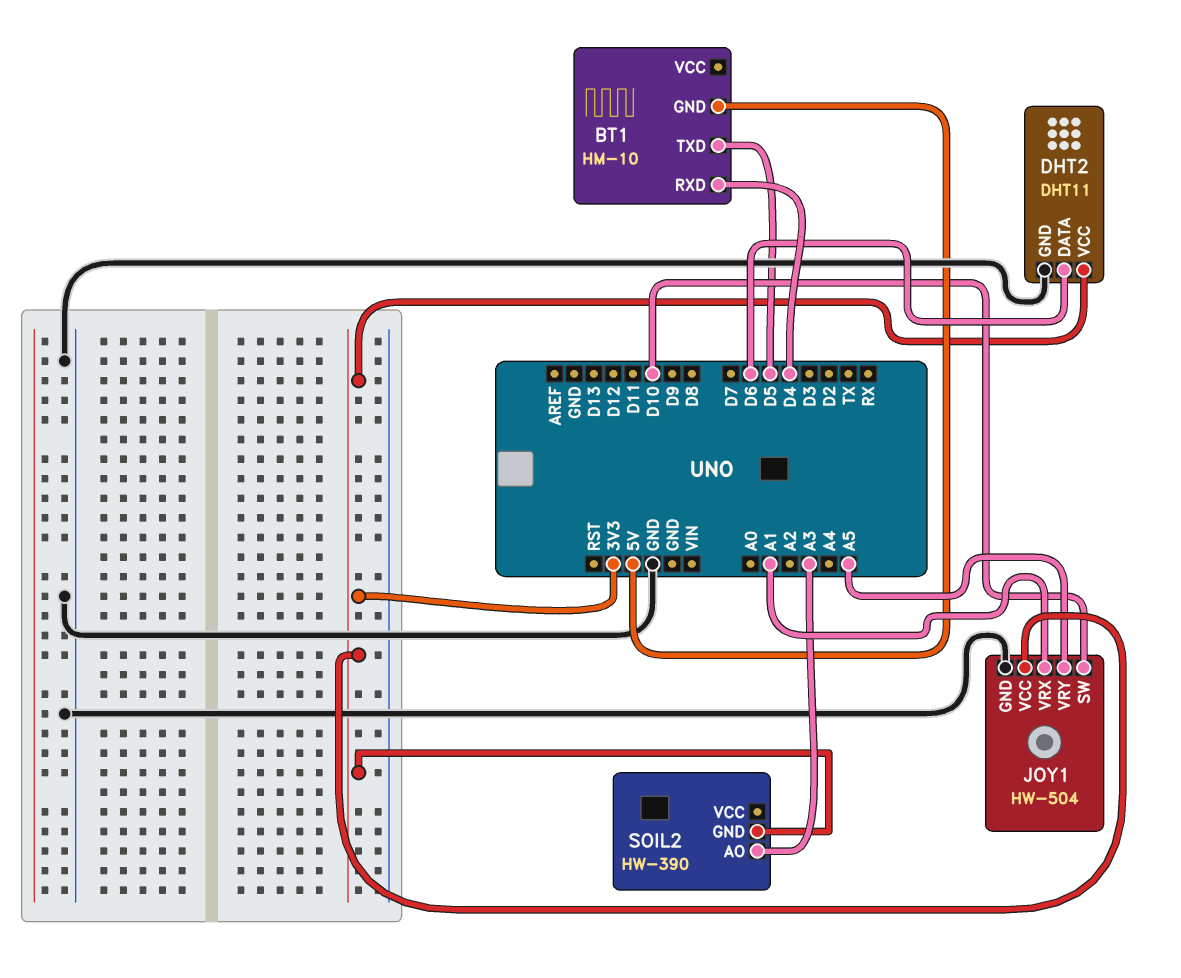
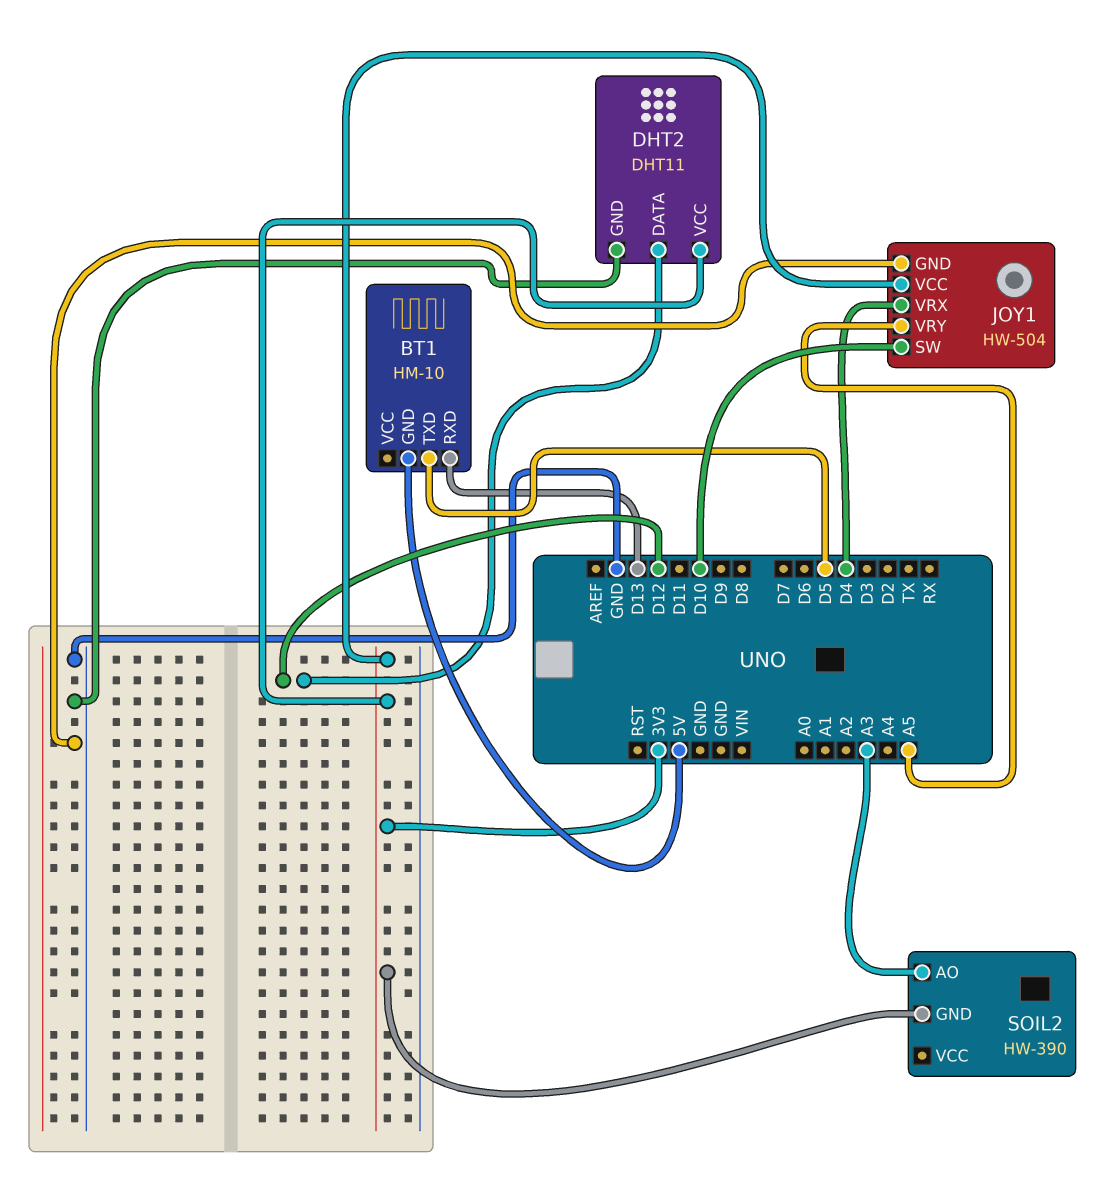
BT1 pin RXD: D4 -> D13
DHT2 pin DATA: D6 -> D12
JOY1 pin VRX: A1 -> D4

